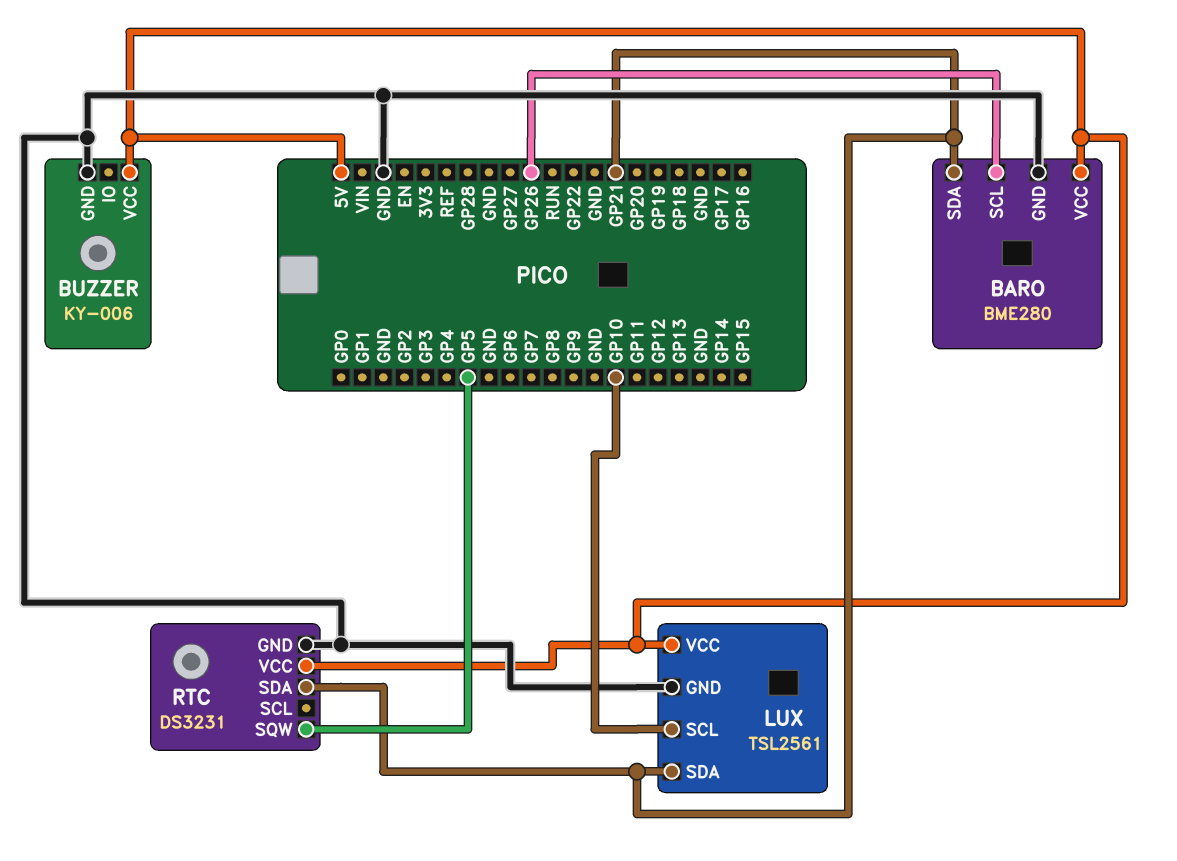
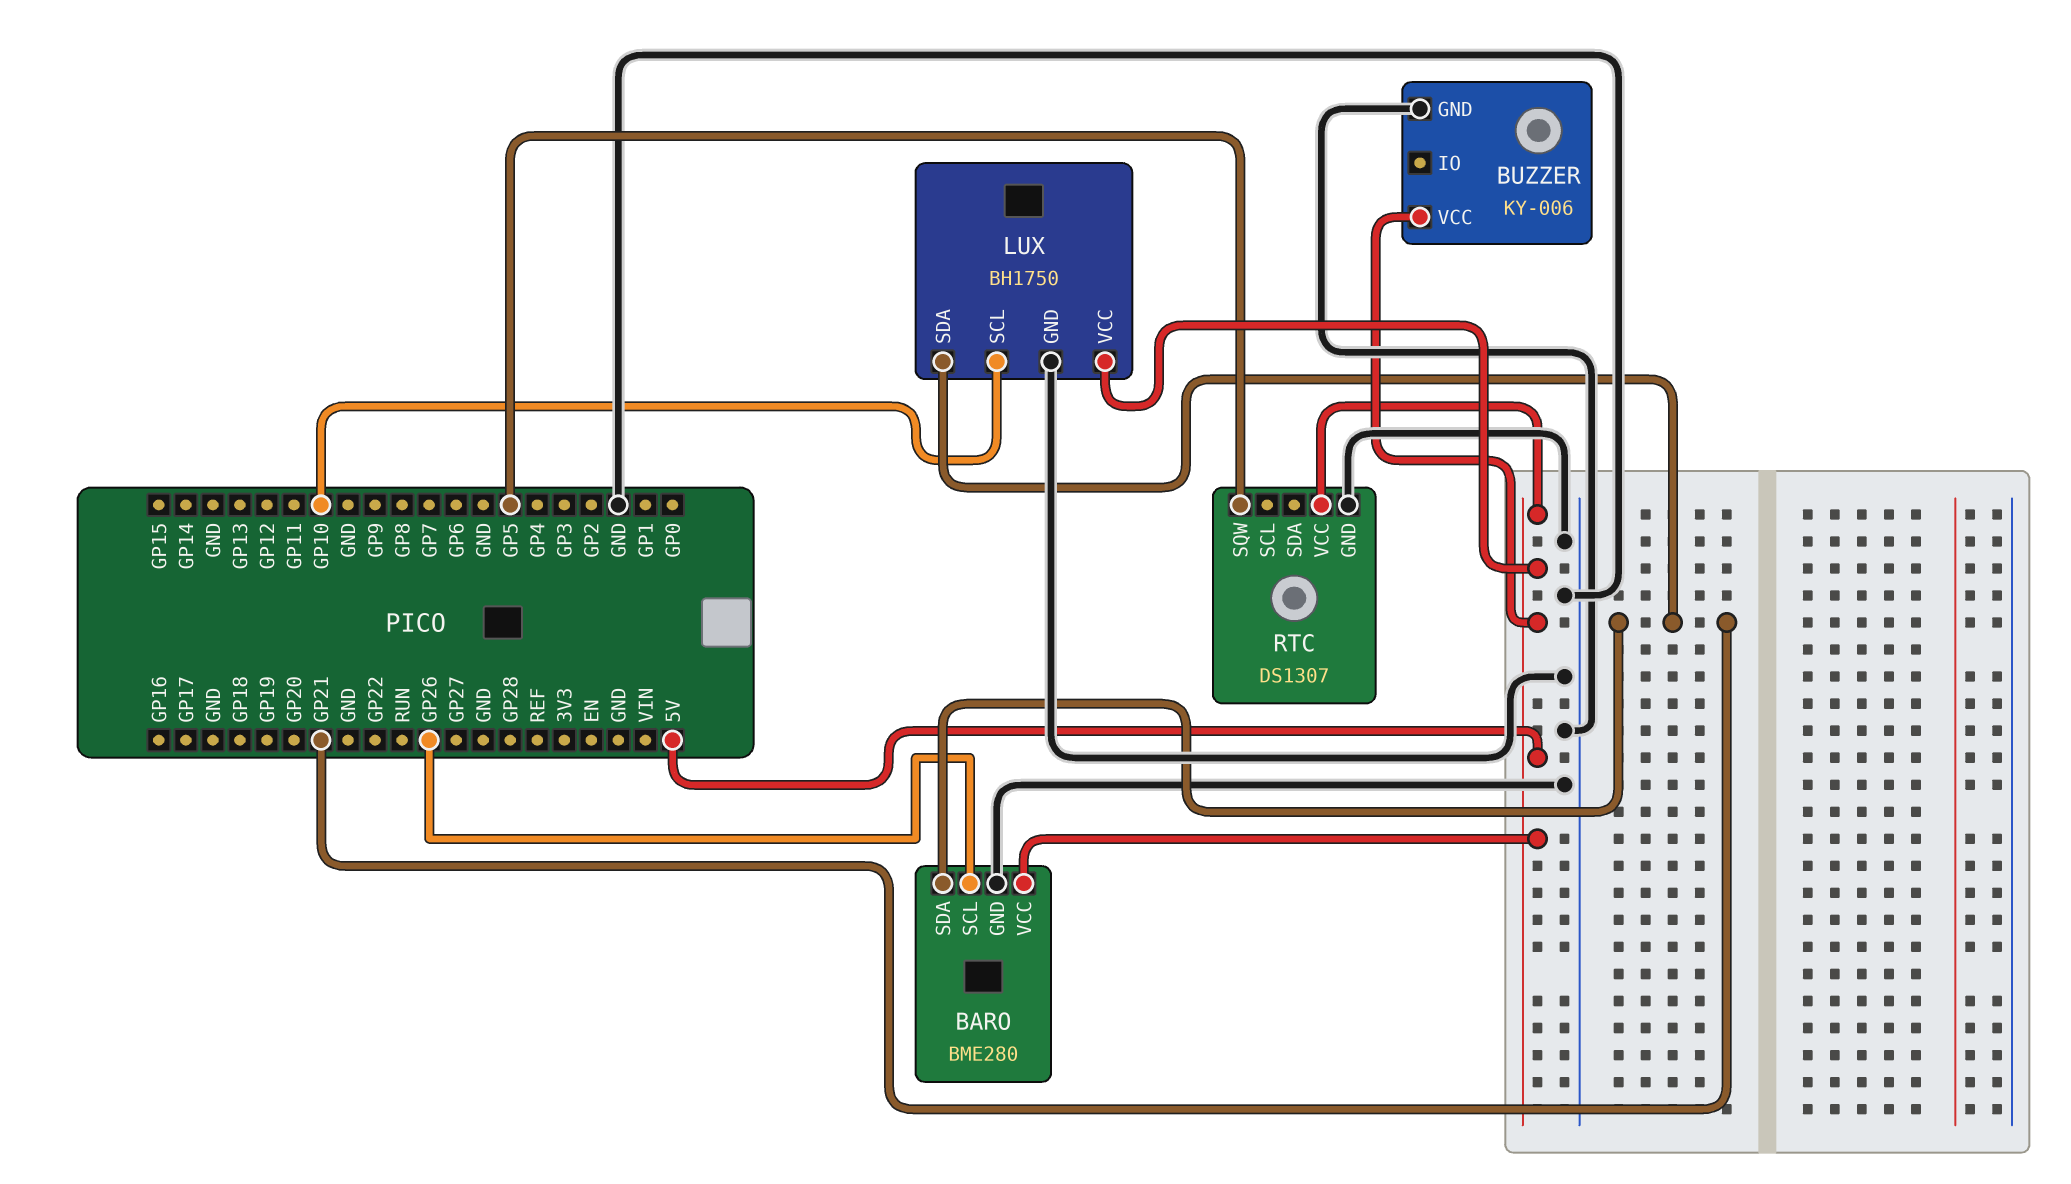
LUX: TSL2561 -> BH1750
RTC: DS3231 -> DS1307
RTC pin SDA: GP21 -> none

